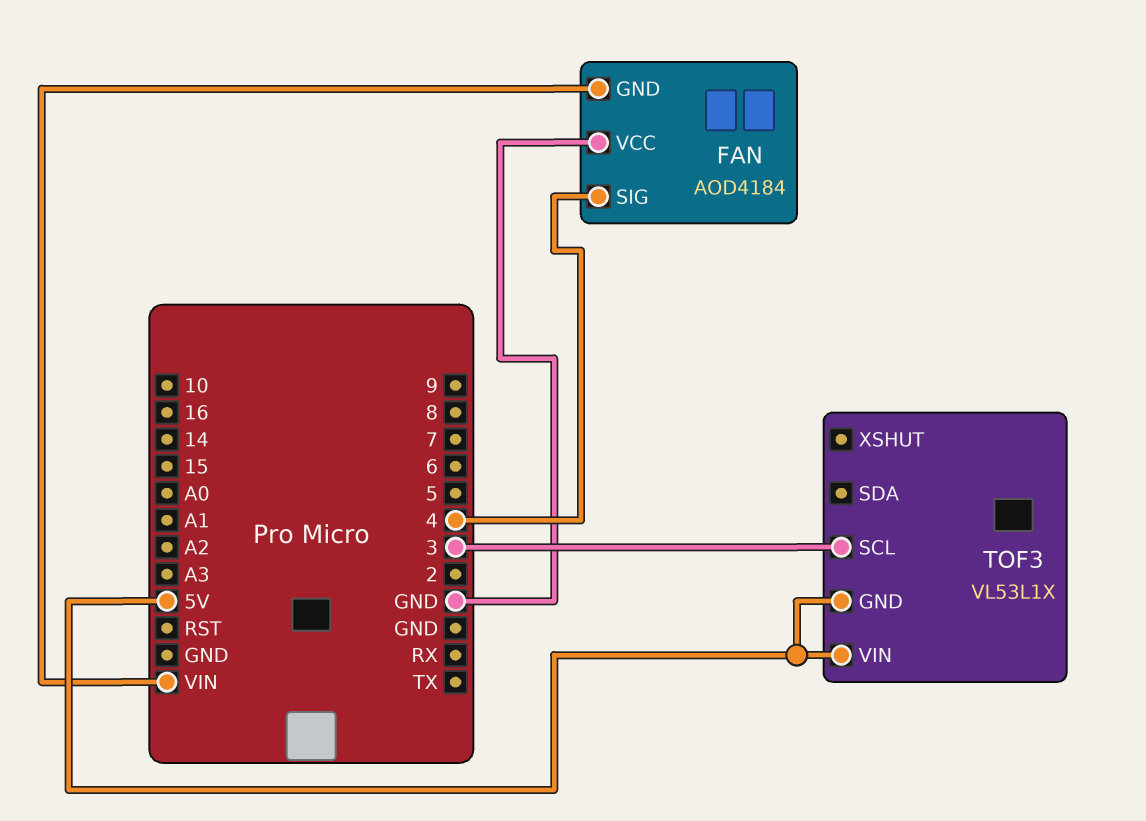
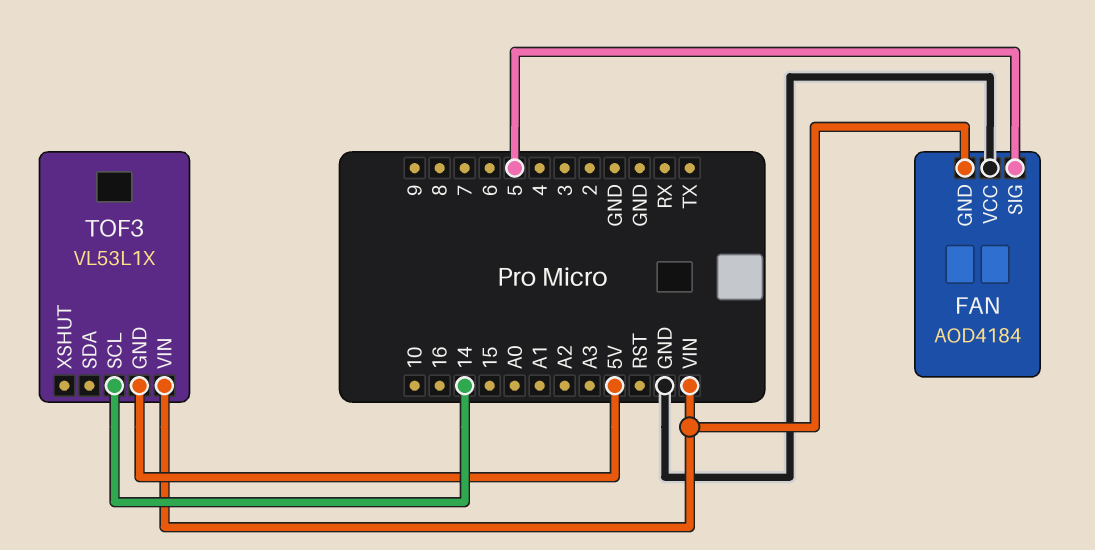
FAN pin SIG: 4 -> 5
TOF3 pin SCL: 3 -> 14
TOF3 pin VIN: 5V -> VIN

